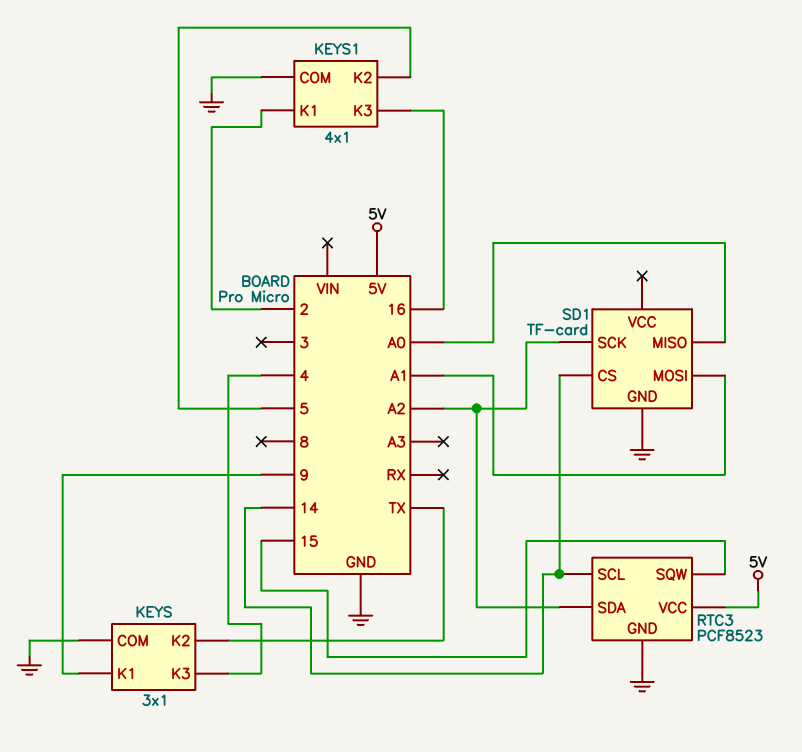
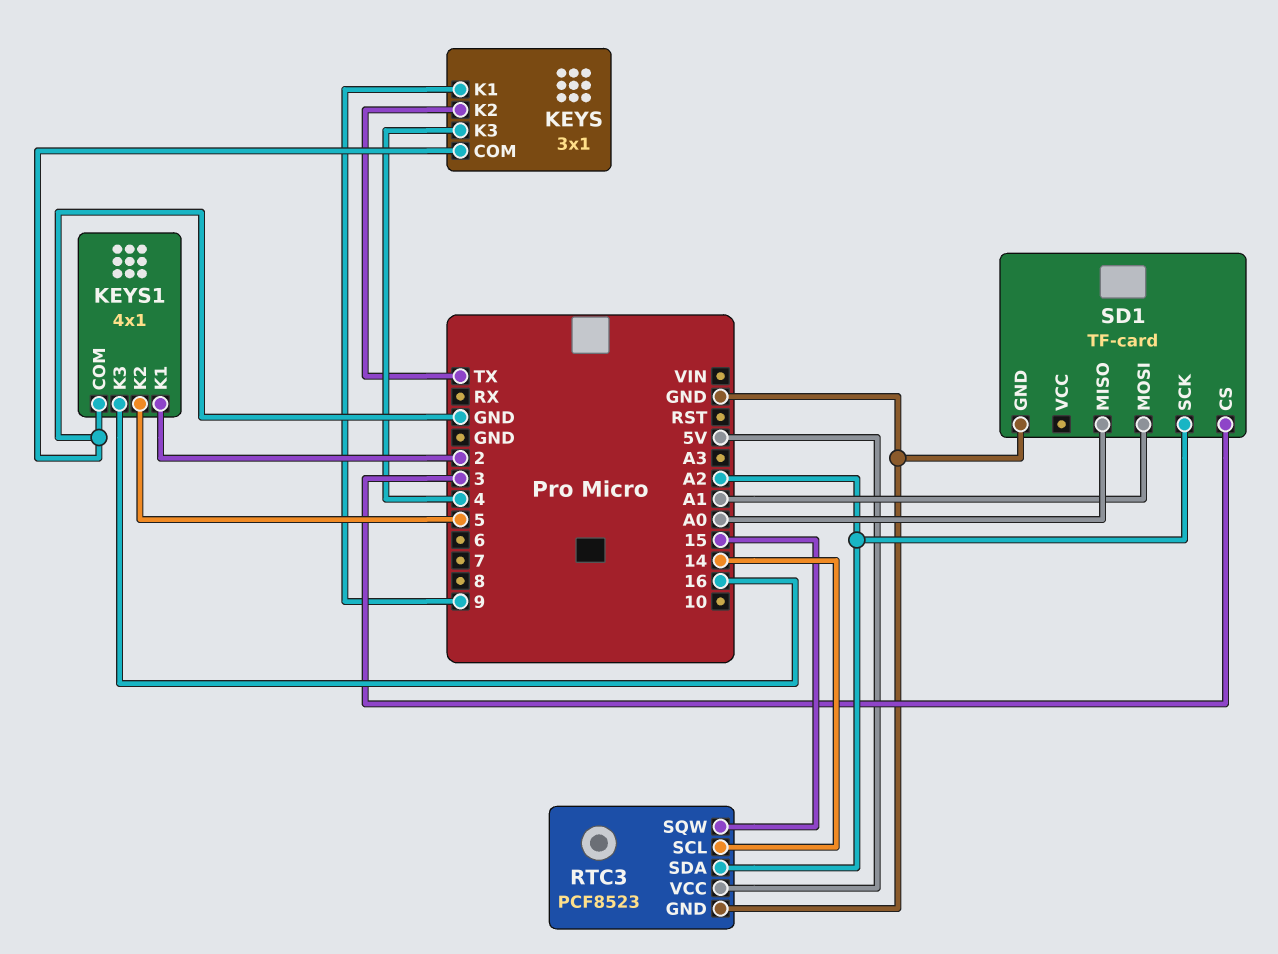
SD1 pin CS: 14 -> 3

